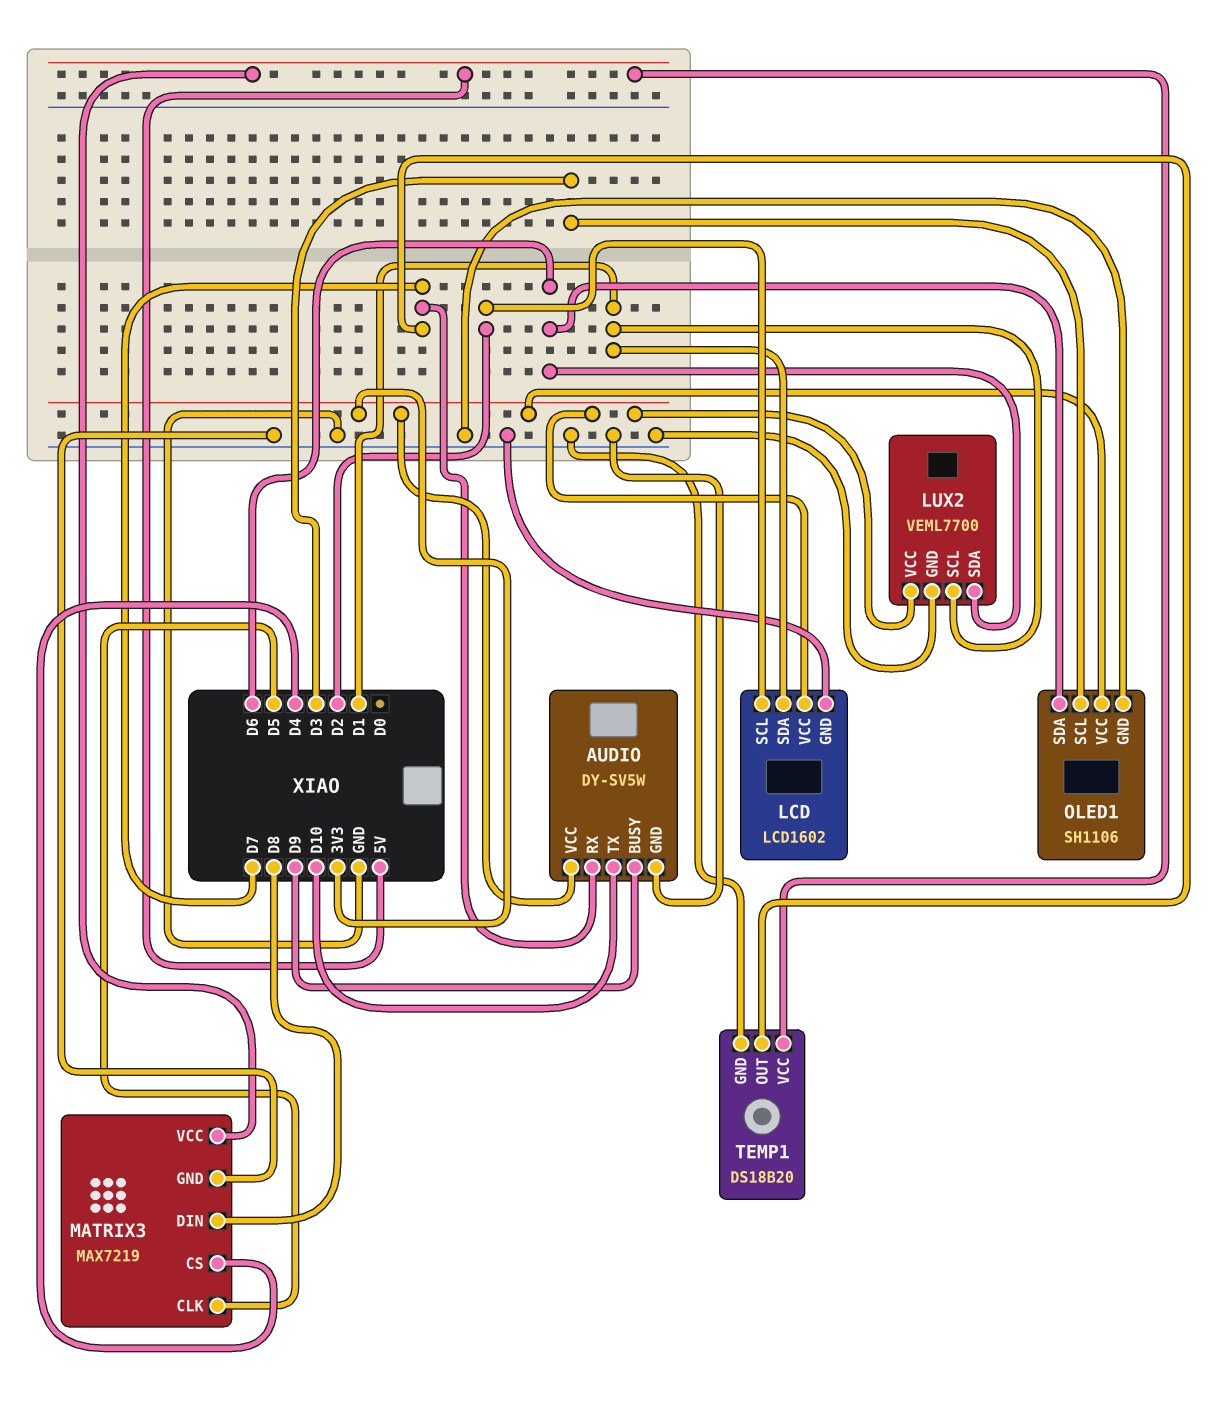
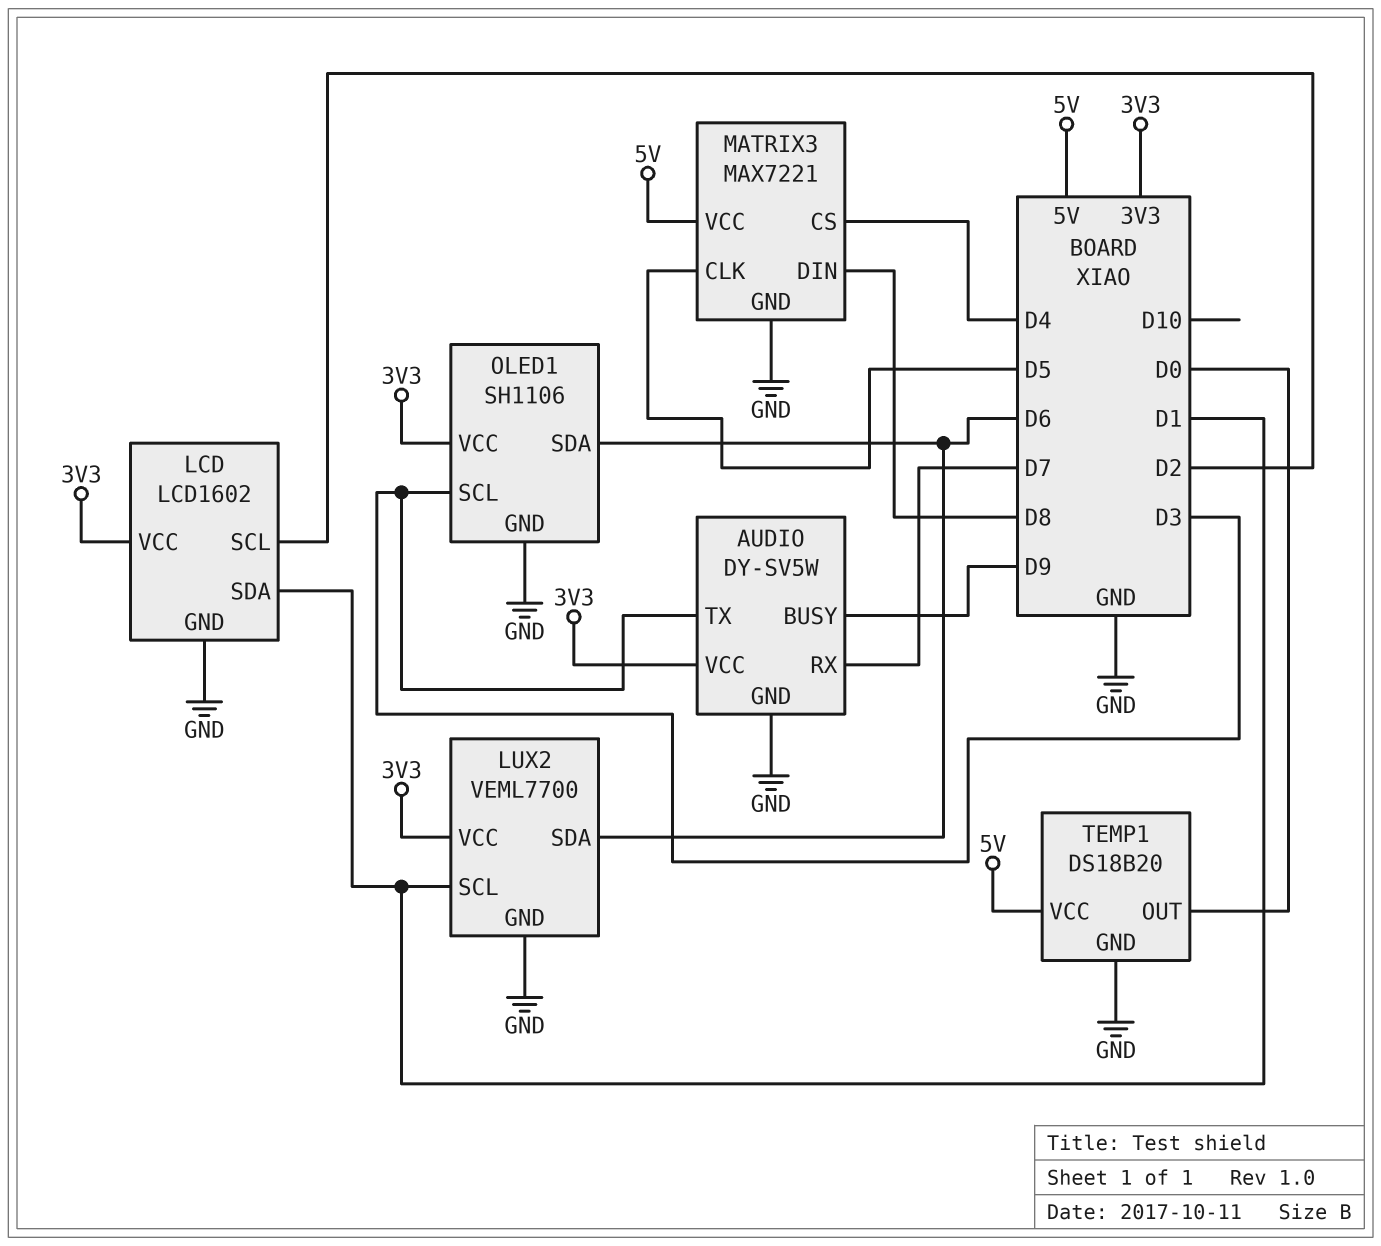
AUDIO pin TX: D10 -> D3
MATRIX3: MAX7219 -> MAX7221
TEMP1 pin OUT: D7 -> D0

